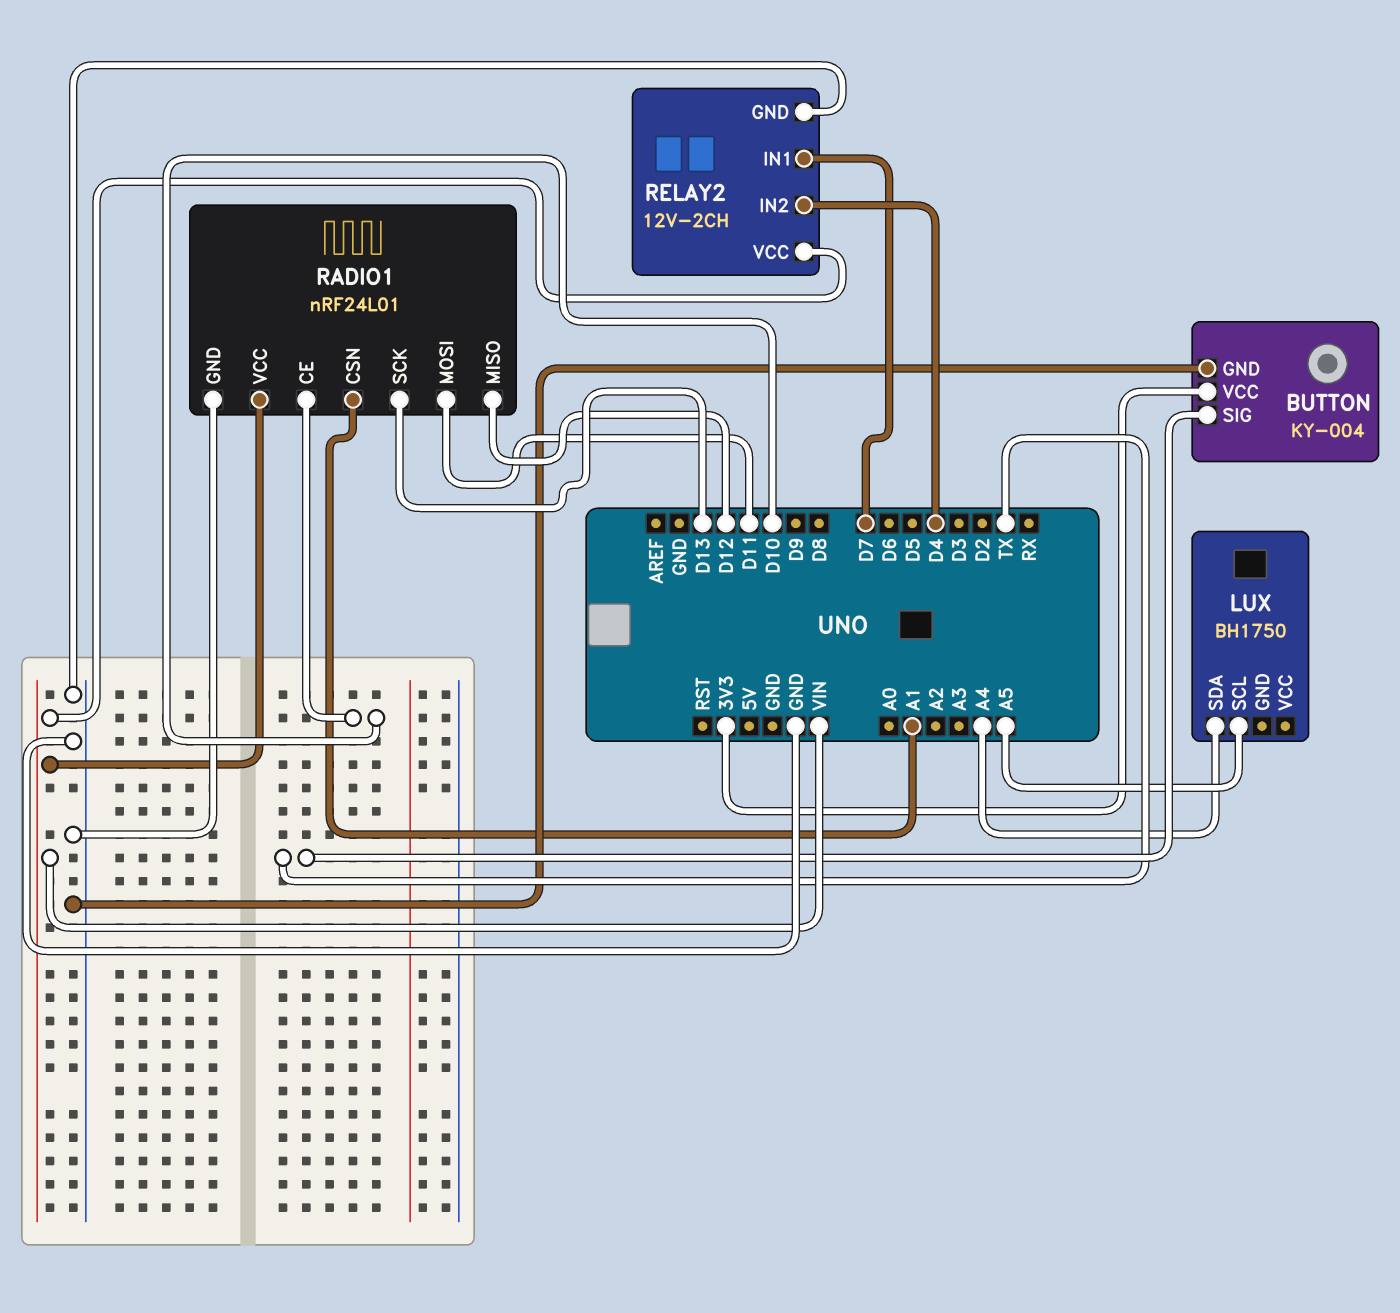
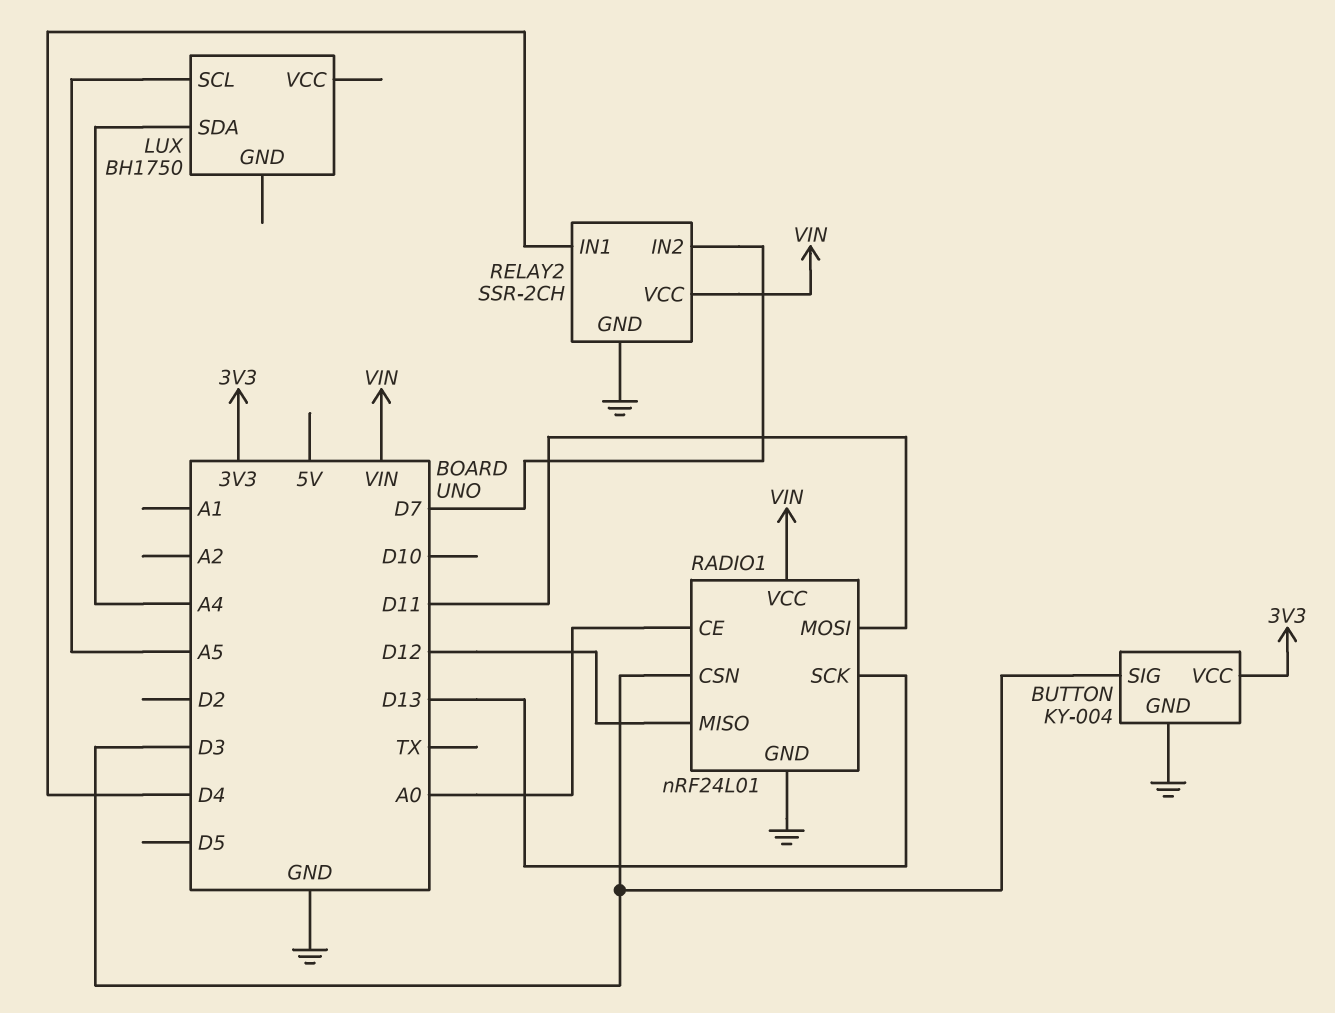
BUTTON pin SIG: TX -> D3
RADIO1 pin CE: D10 -> A0
RADIO1 pin CSN: A1 -> D3
RELAY2: 12V-2CH -> SSR-2CH
RELAY2 pin IN1: D7 -> D4
RELAY2 pin IN2: D4 -> D7

